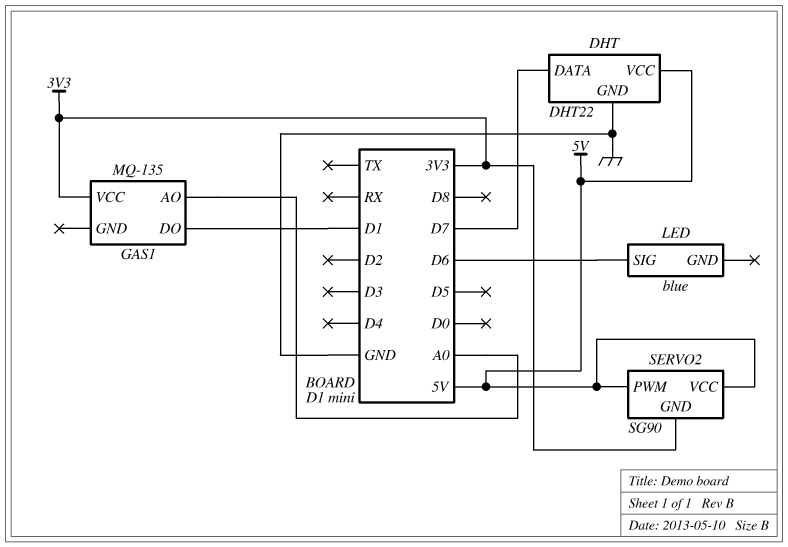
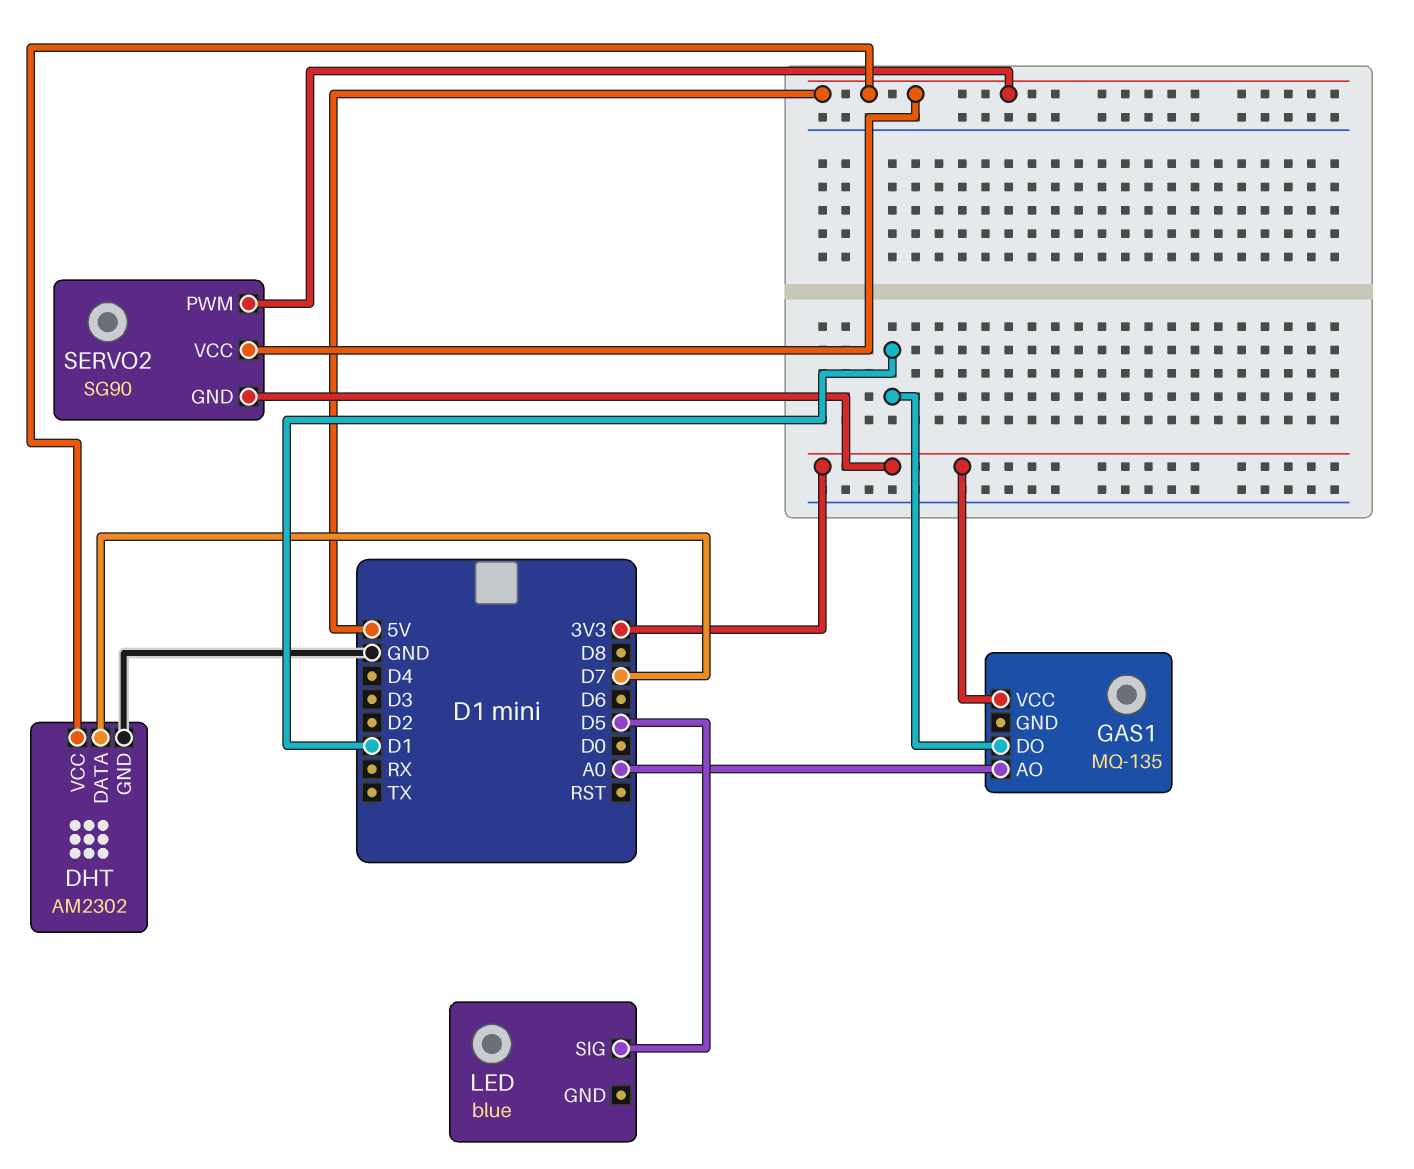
DHT: DHT22 -> AM2302
LED pin SIG: D6 -> D5

